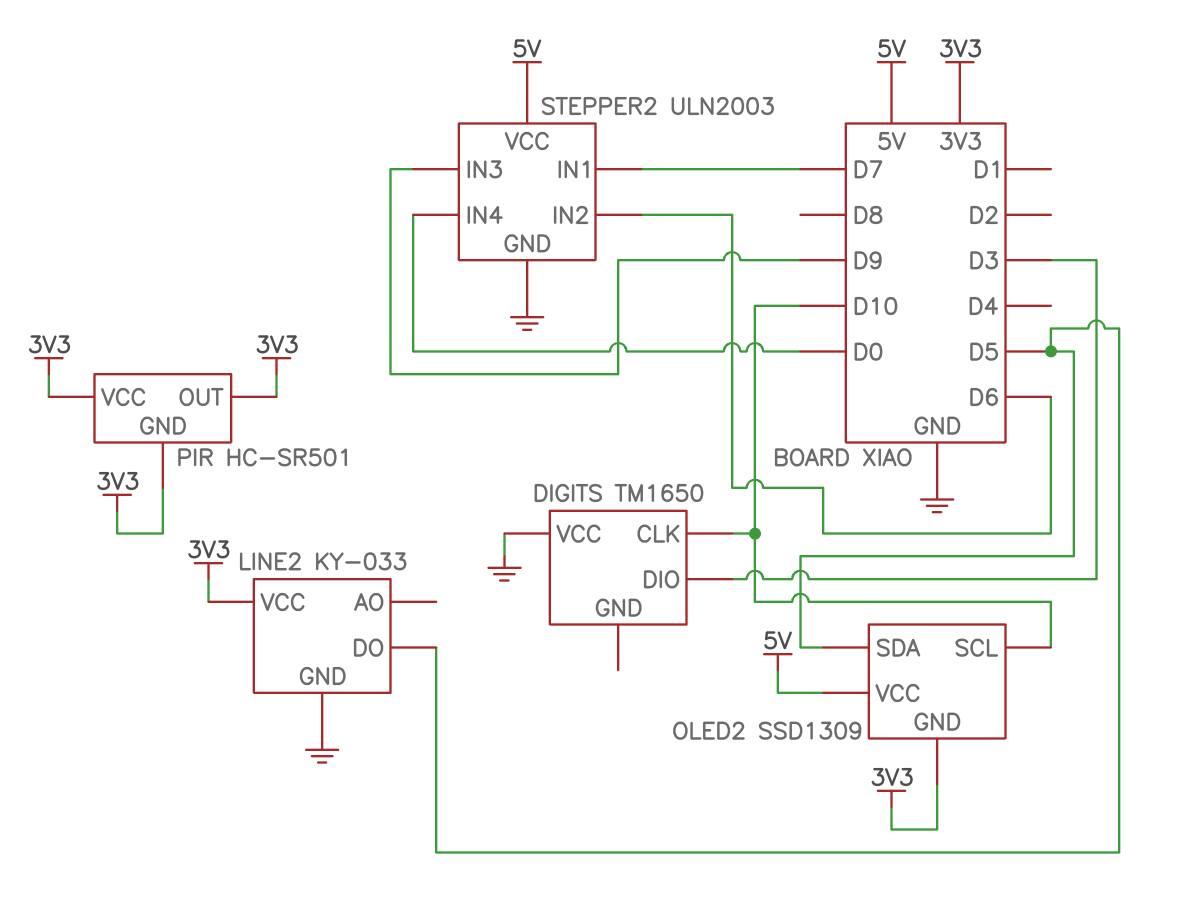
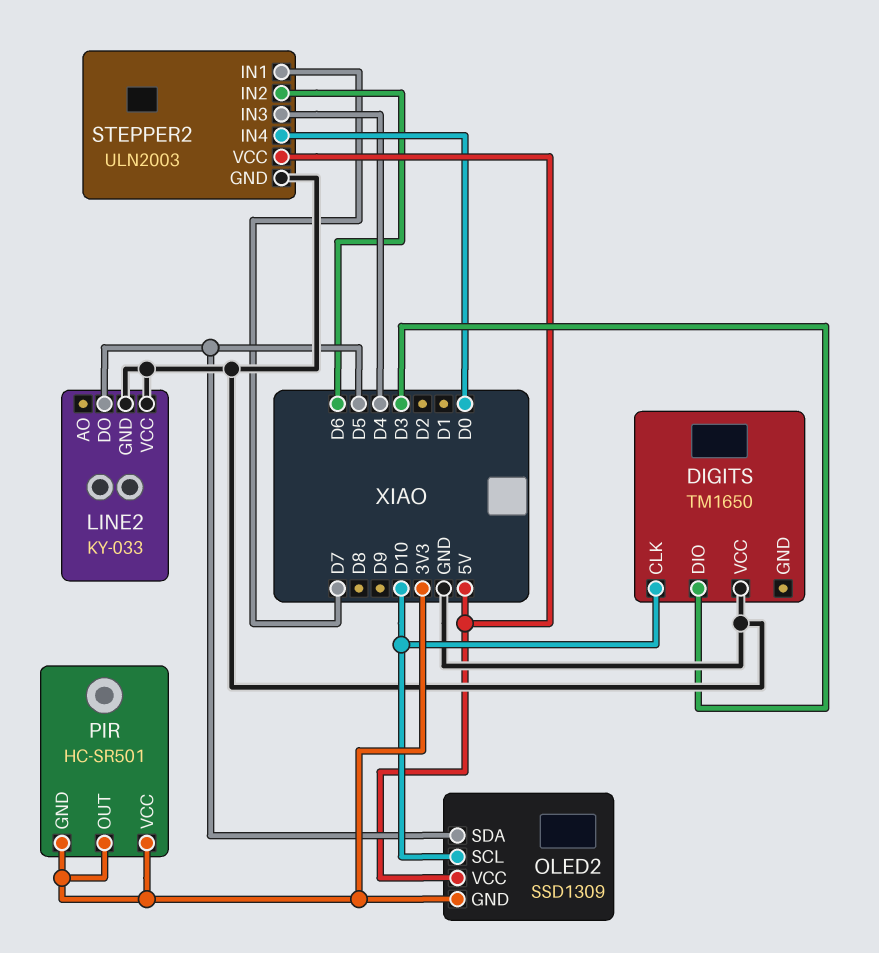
LINE2 pin VCC: 3V3 -> GND
STEPPER2 pin IN3: D9 -> D4

